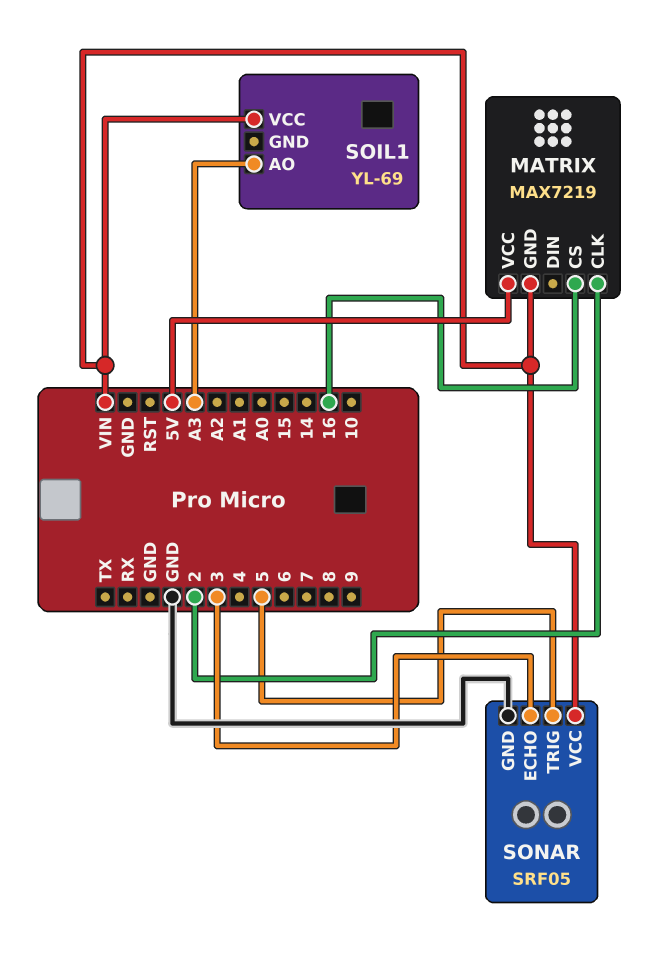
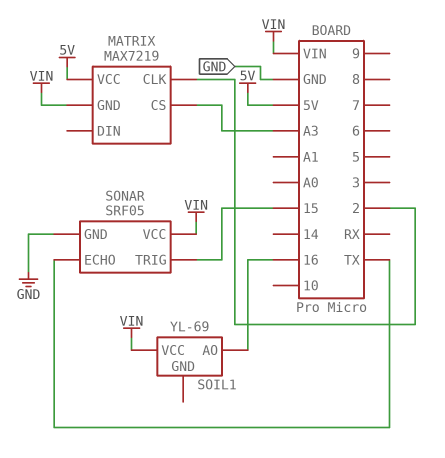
MATRIX pin CS: 16 -> A3
SOIL1 pin AO: A3 -> 16
SONAR pin ECHO: 3 -> TX
SONAR pin TRIG: 5 -> 15

